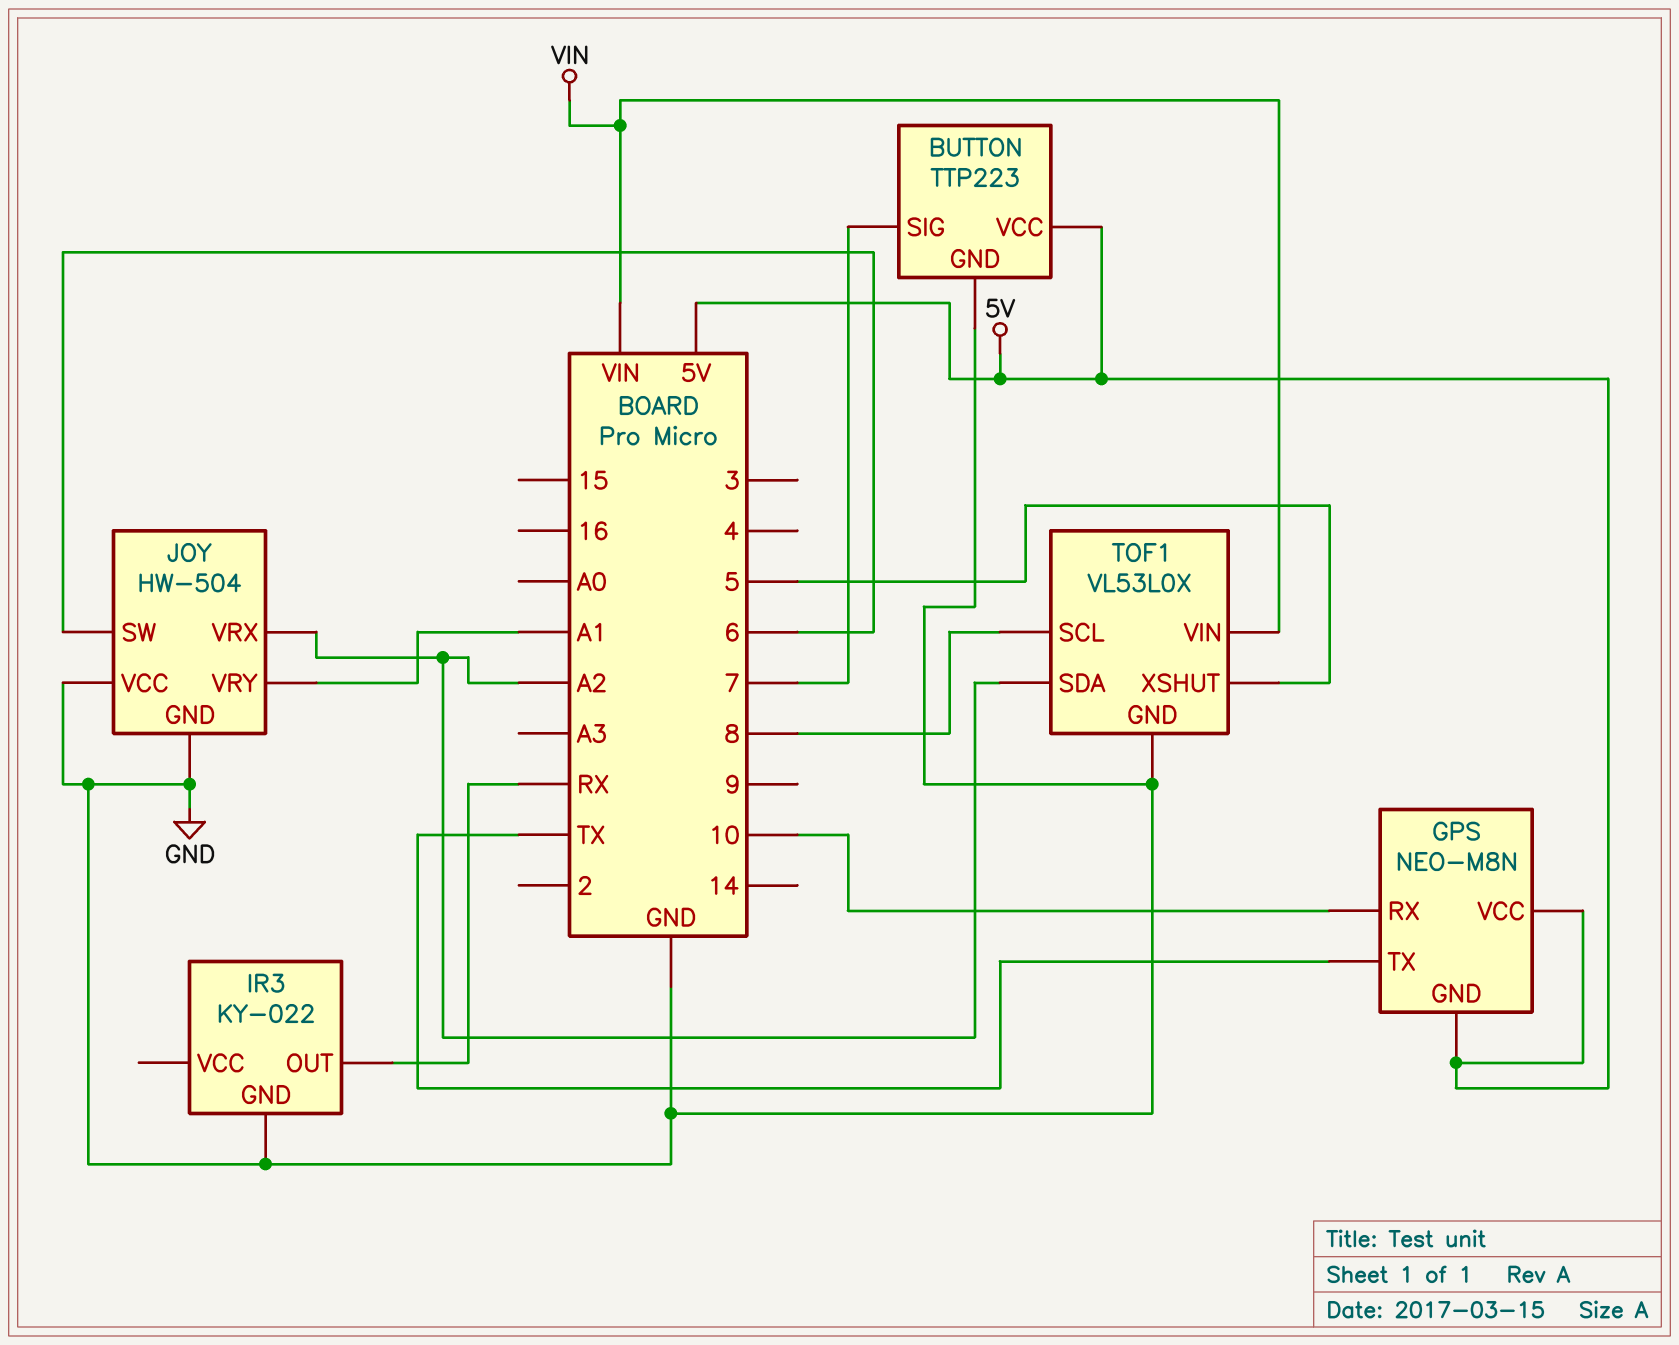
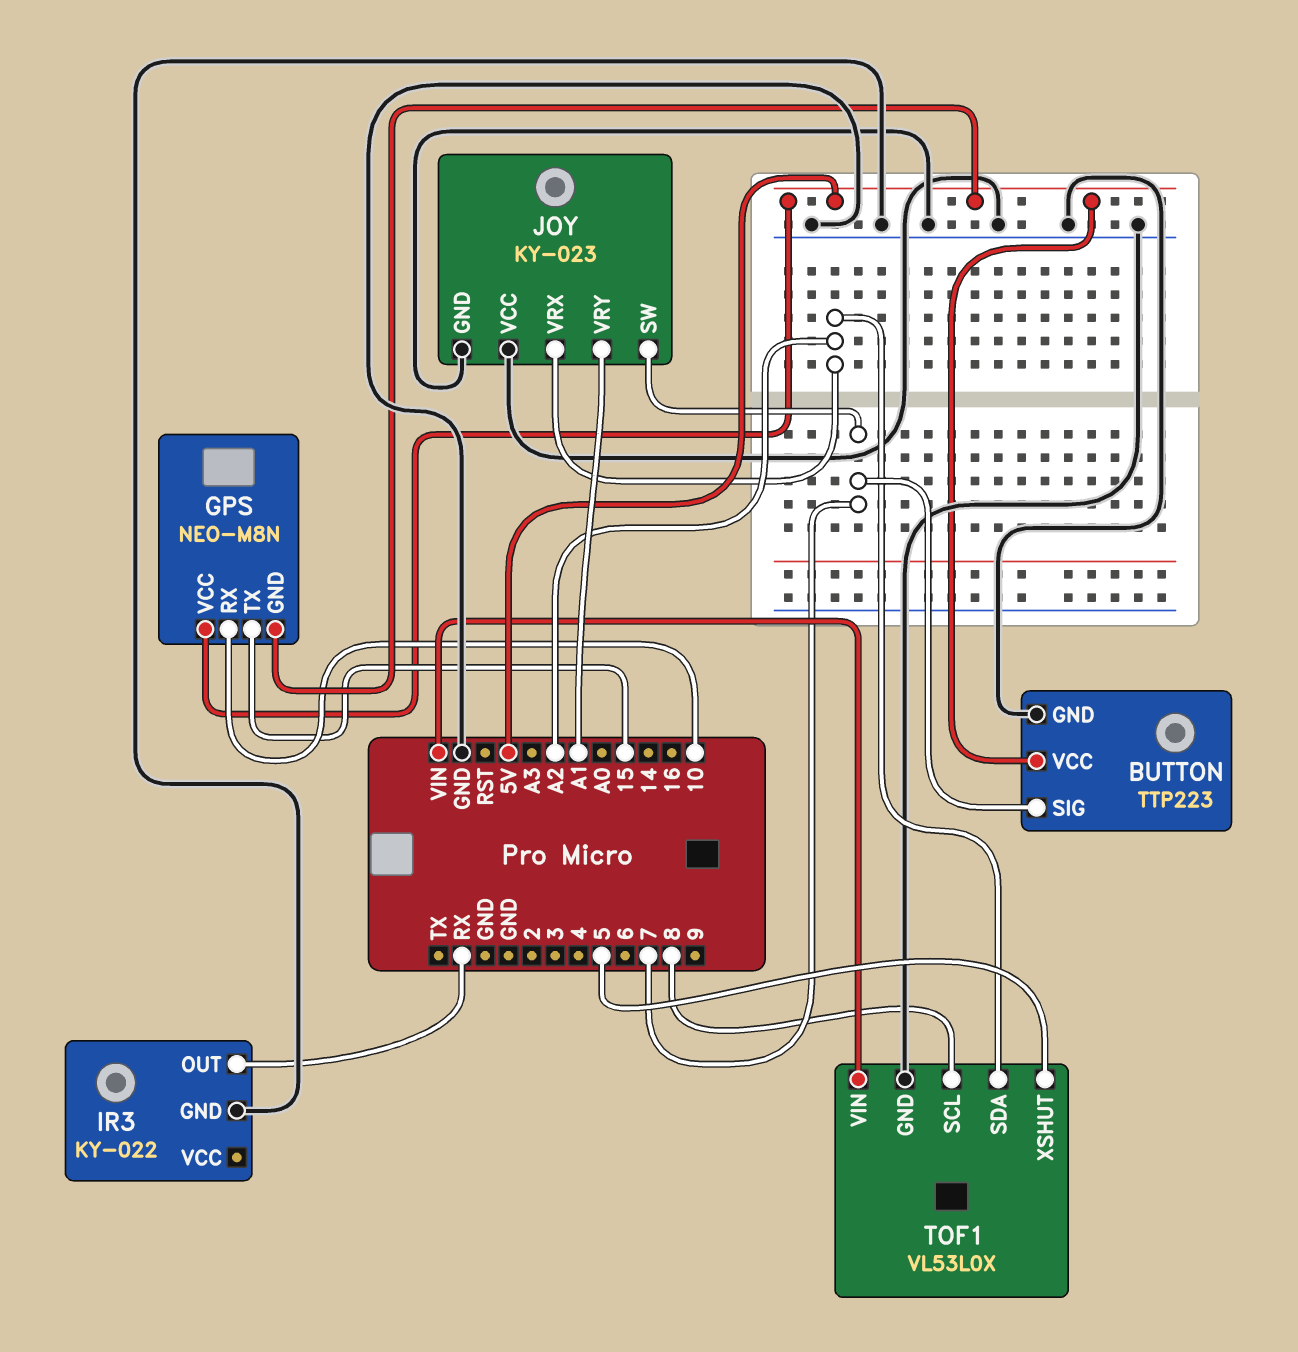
GPS pin TX: TX -> 15
JOY: HW-504 -> KY-023
JOY pin SW: 6 -> 7

